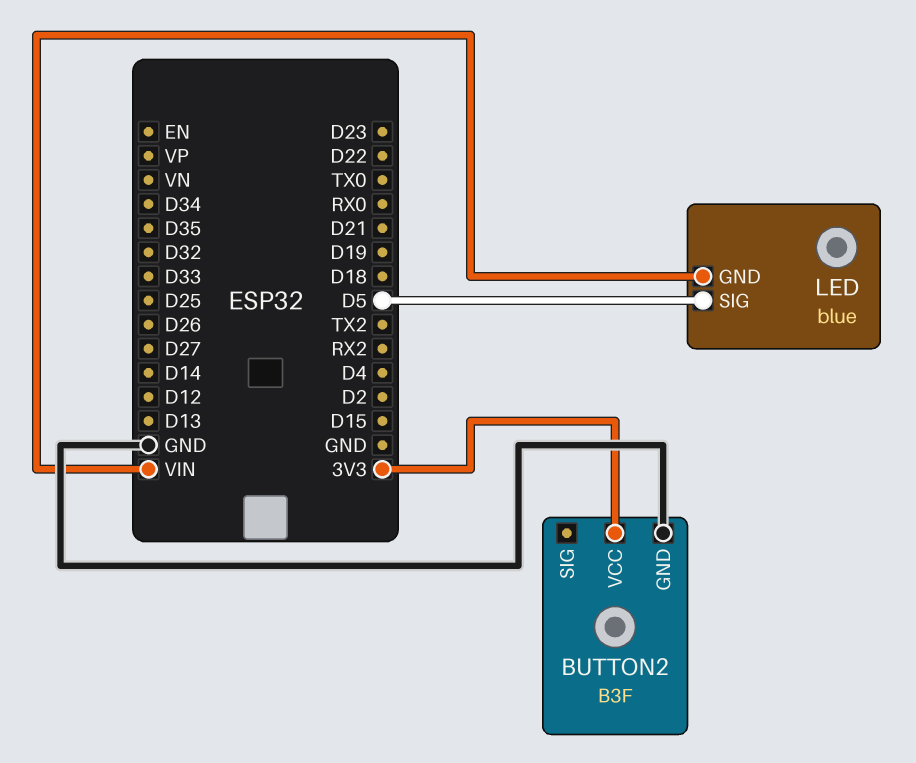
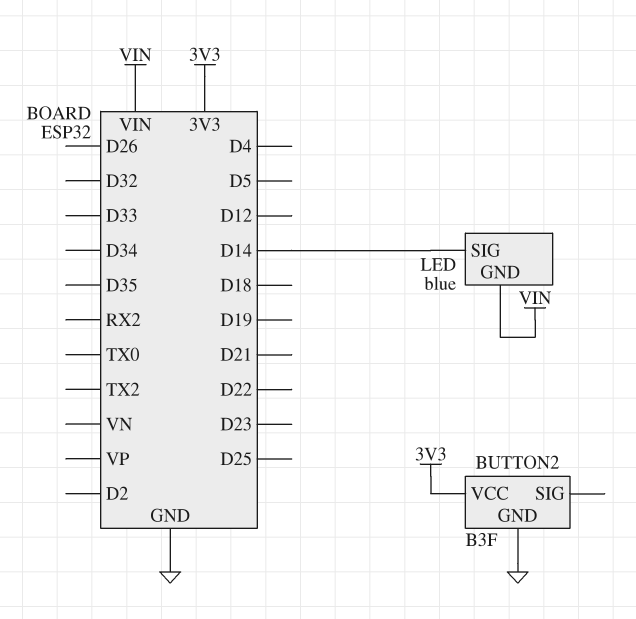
LED pin SIG: D5 -> D14

